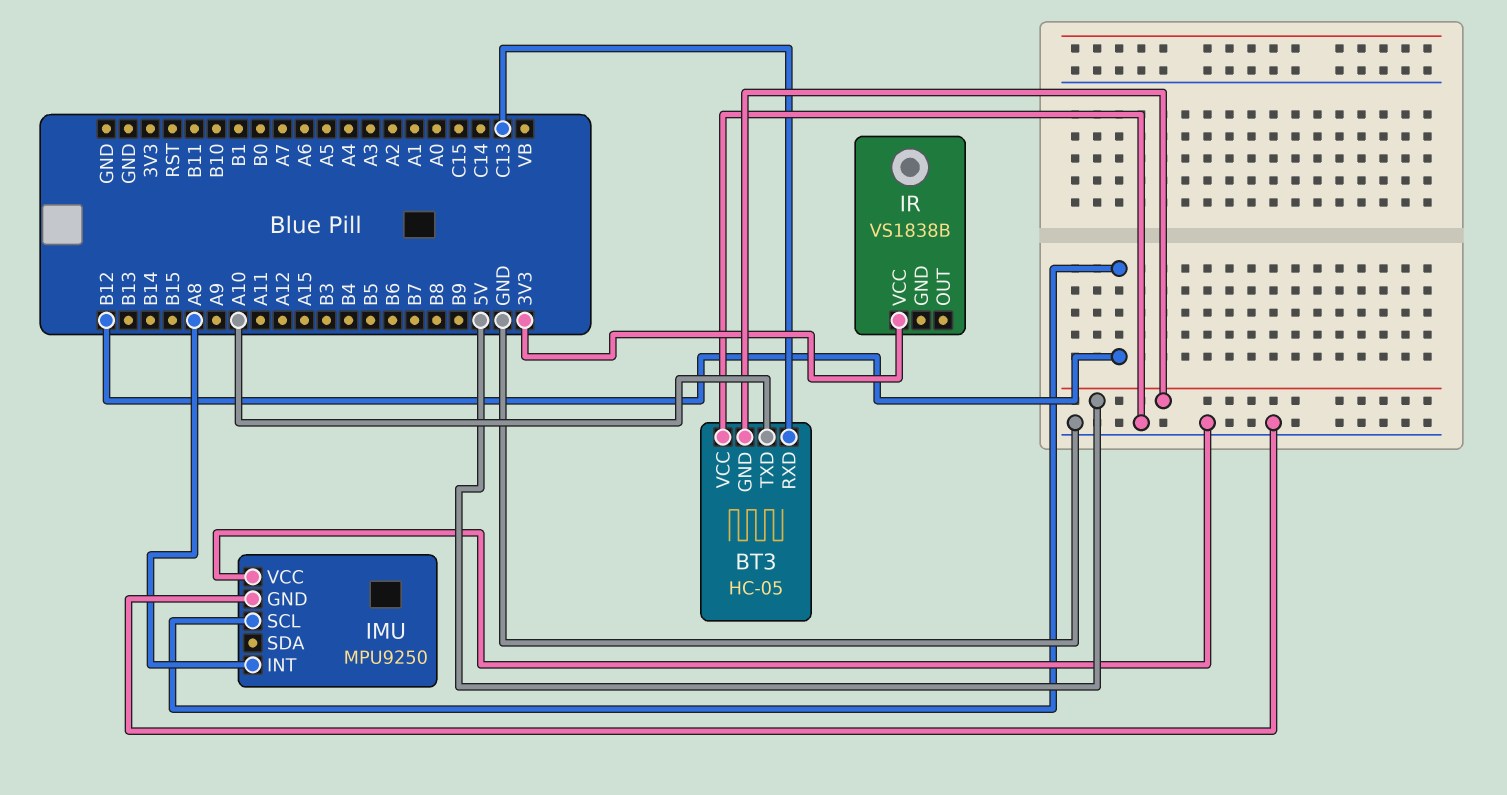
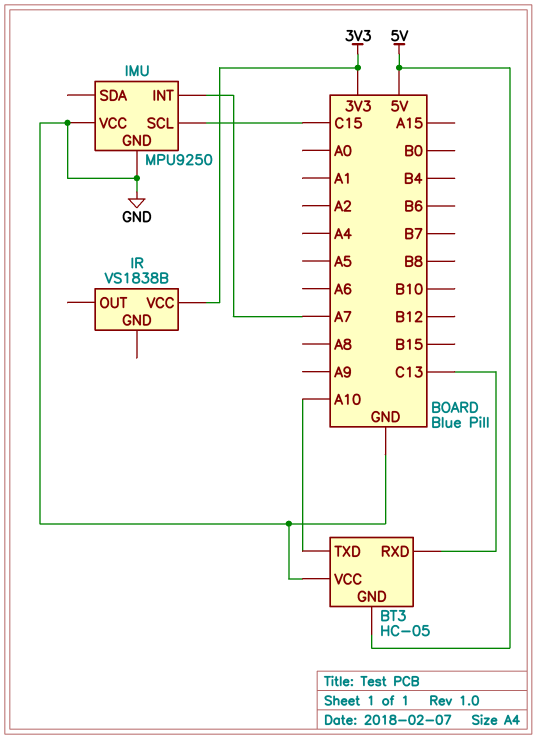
IMU pin INT: A8 -> A7
IMU pin SCL: B12 -> C15

